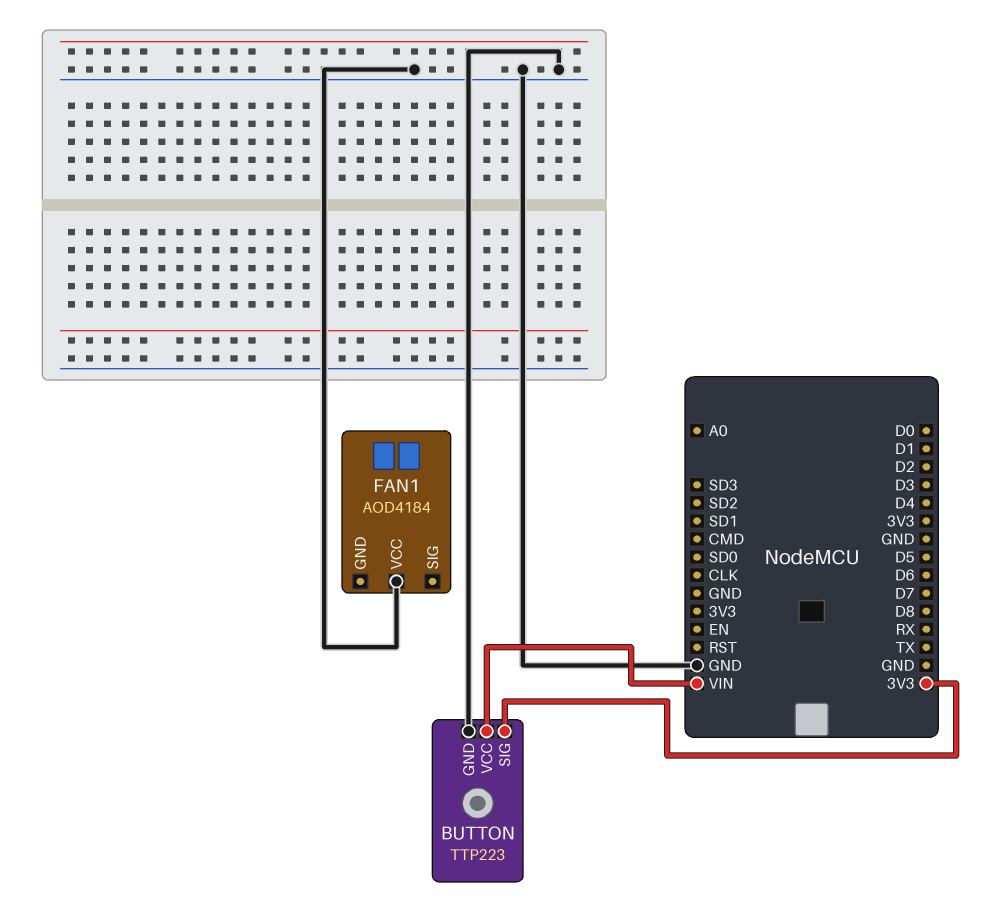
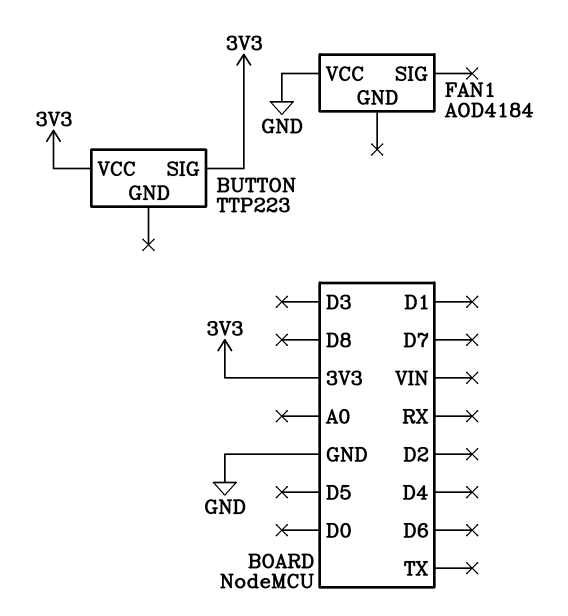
BUTTON pin GND: GND -> none
BUTTON pin VCC: VIN -> 3V3

